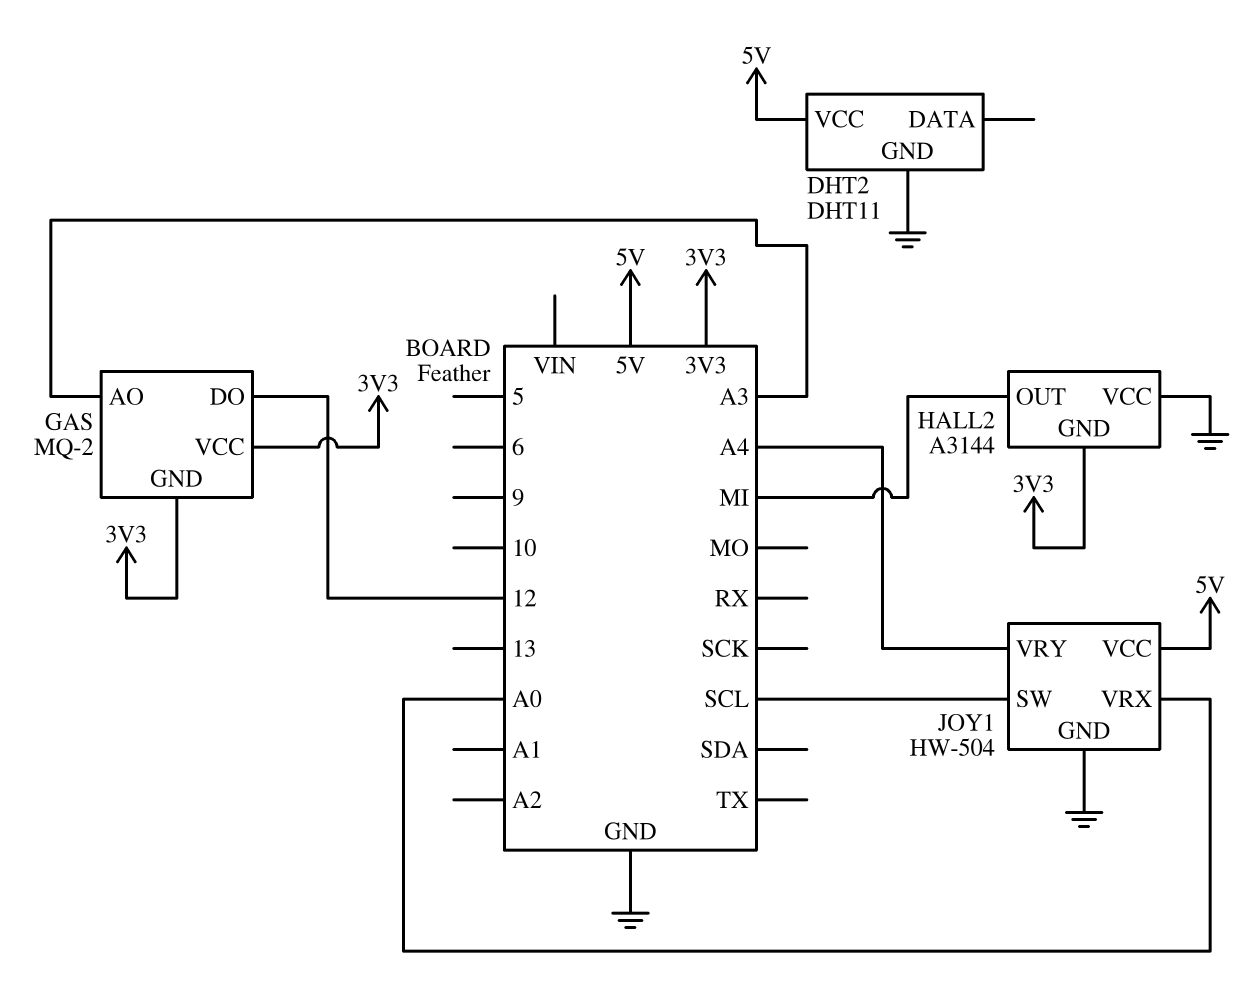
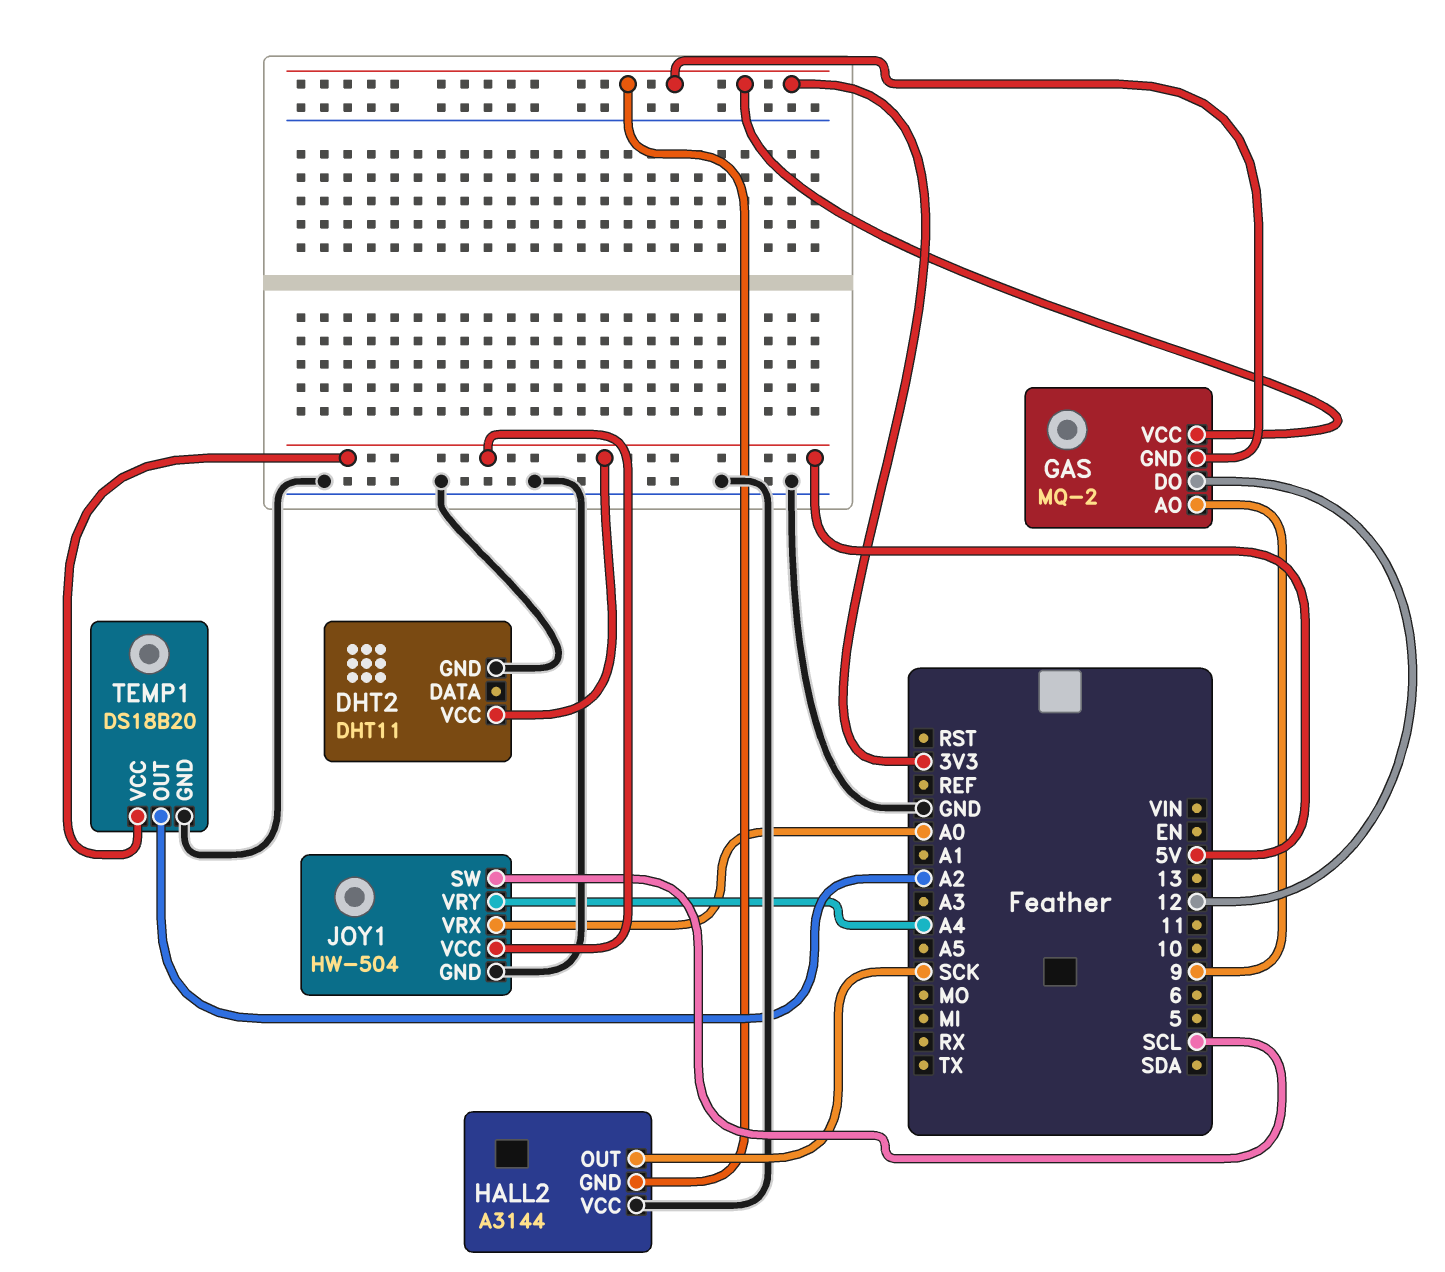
GAS pin AO: A3 -> 9
HALL2 pin OUT: MI -> SCK
TEMP1: none -> DS18B20
TEMP1 pin GND: none -> GND
TEMP1 pin OUT: none -> A2
TEMP1 pin VCC: none -> 5V

